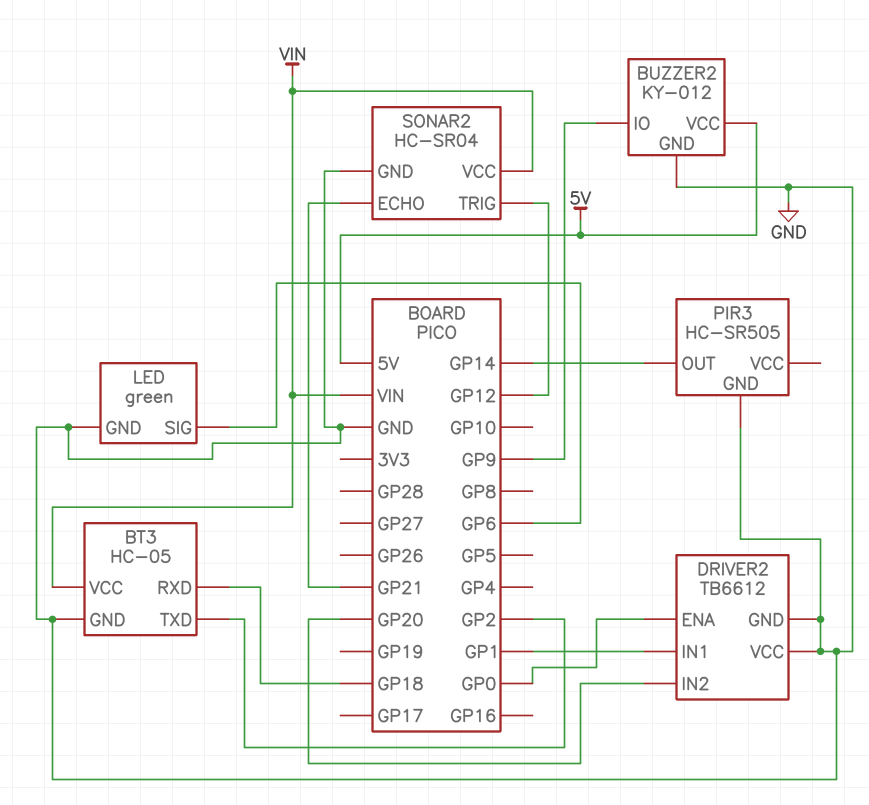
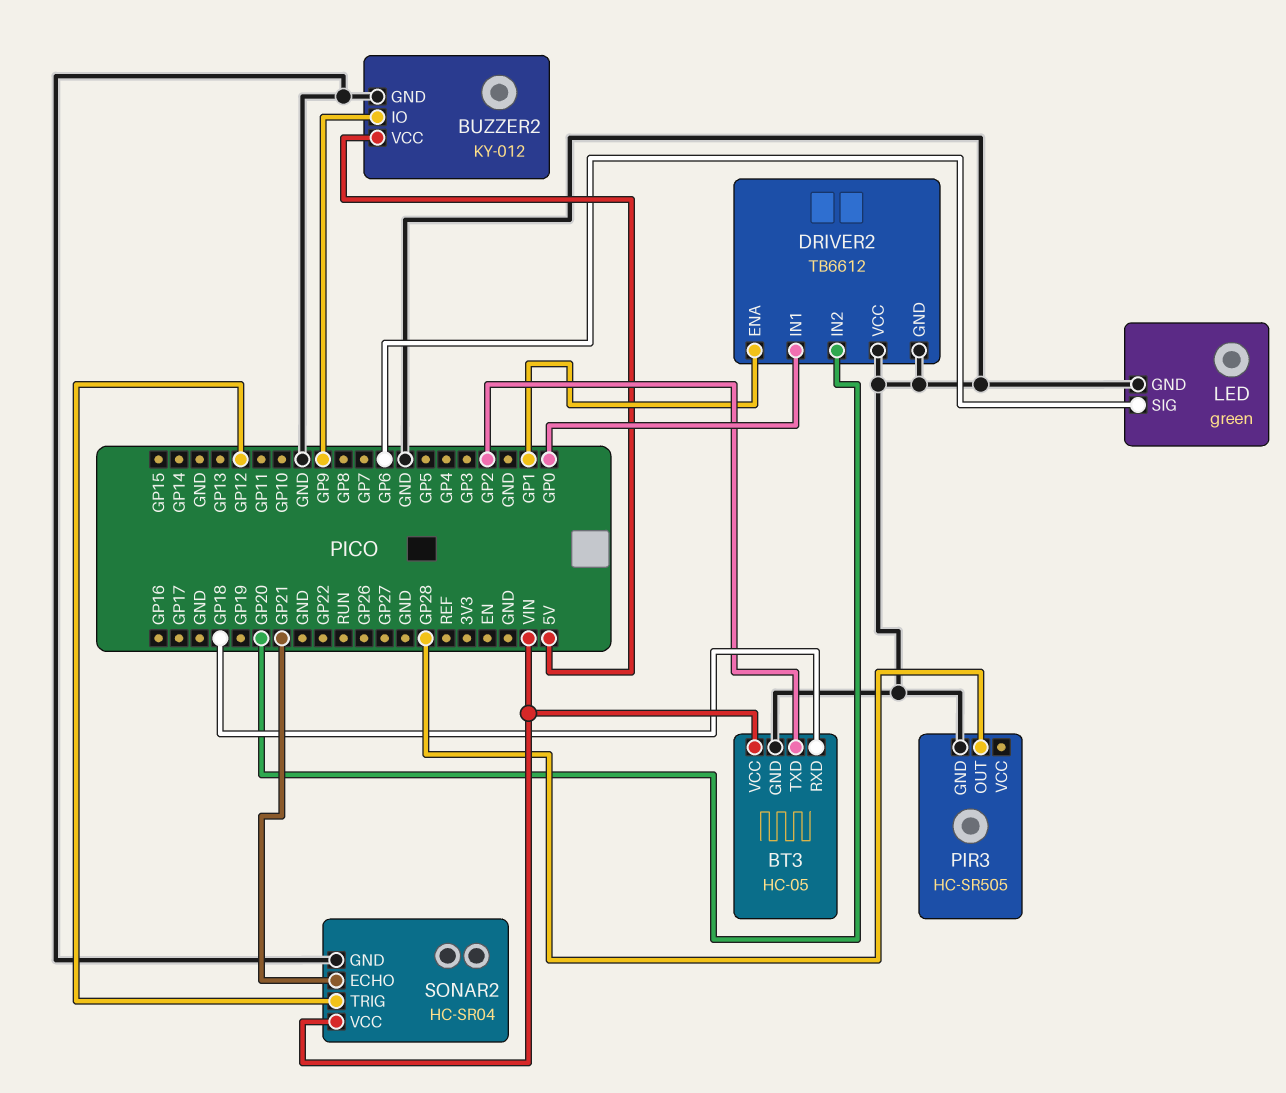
DRIVER2 pin ENA: GP0 -> GP1
DRIVER2 pin IN1: GP1 -> GP0
PIR3 pin OUT: GP14 -> GP28

